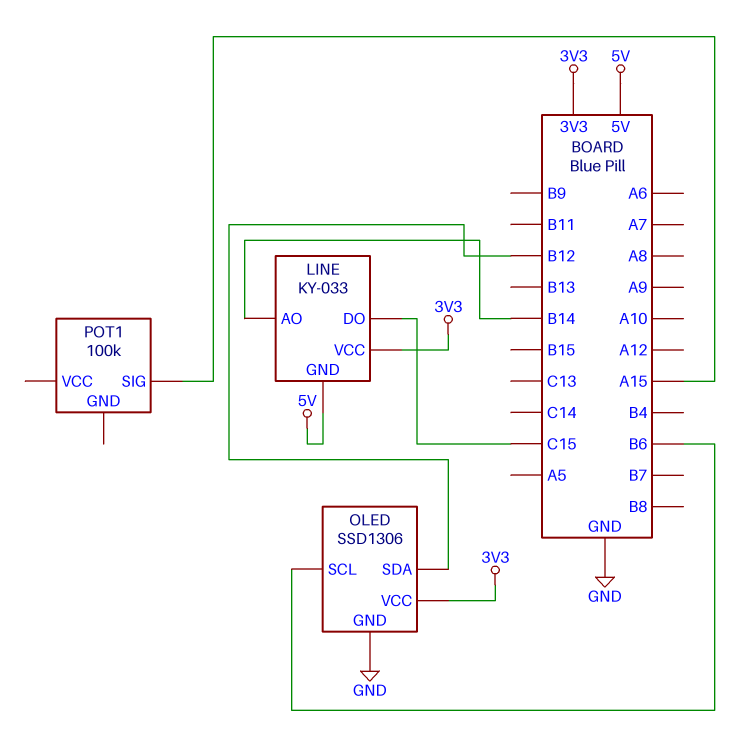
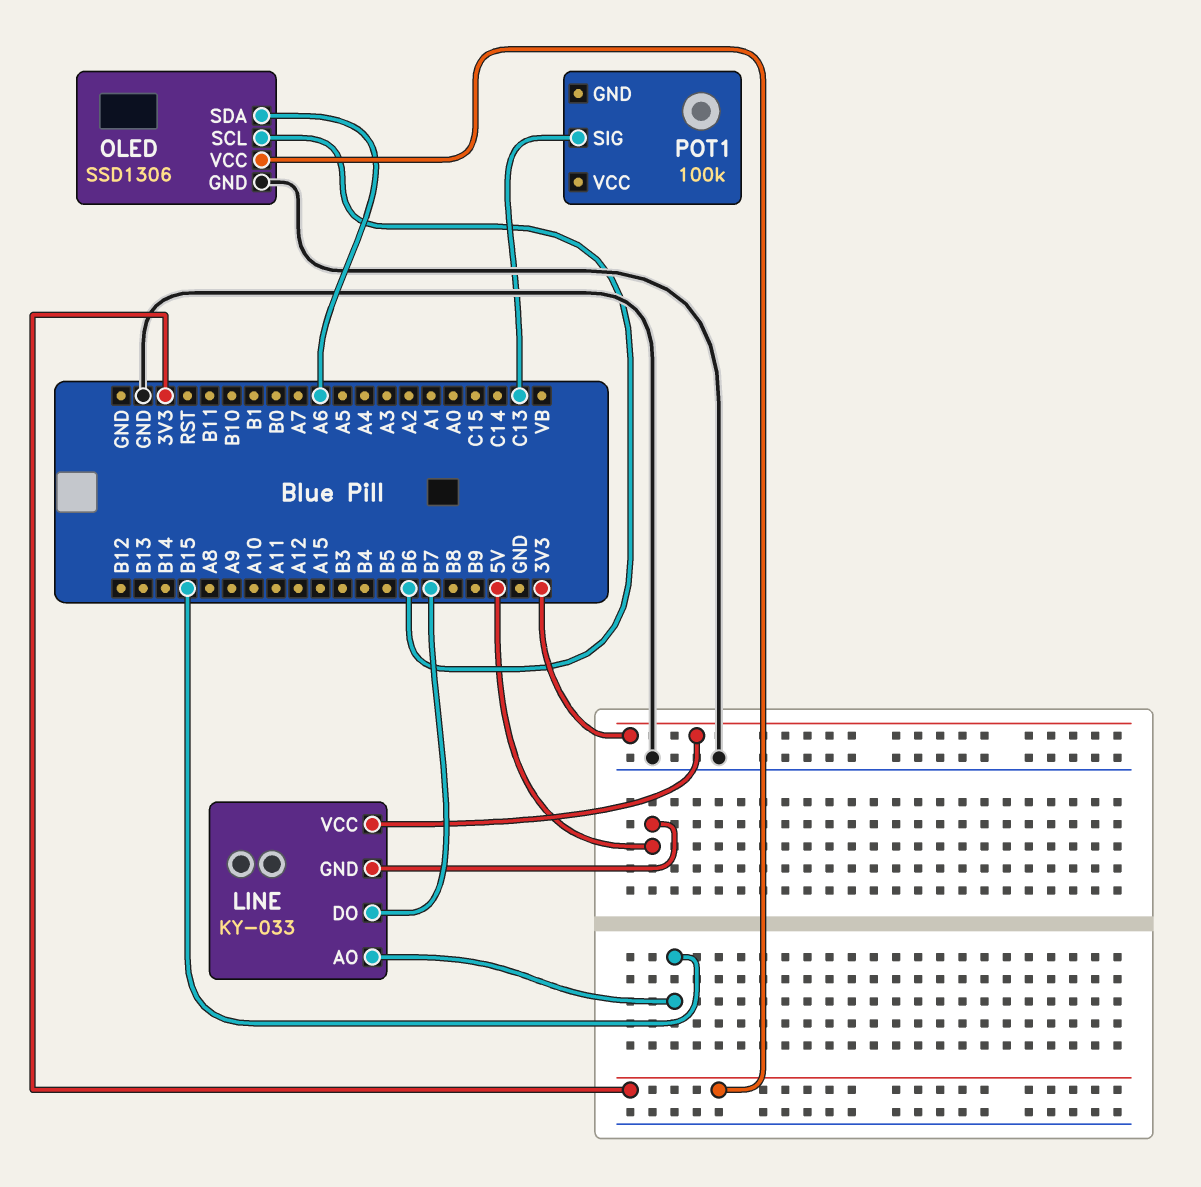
LINE pin AO: B14 -> B15
LINE pin DO: C15 -> B7
OLED pin SDA: B12 -> A6
POT1 pin SIG: A15 -> C13

